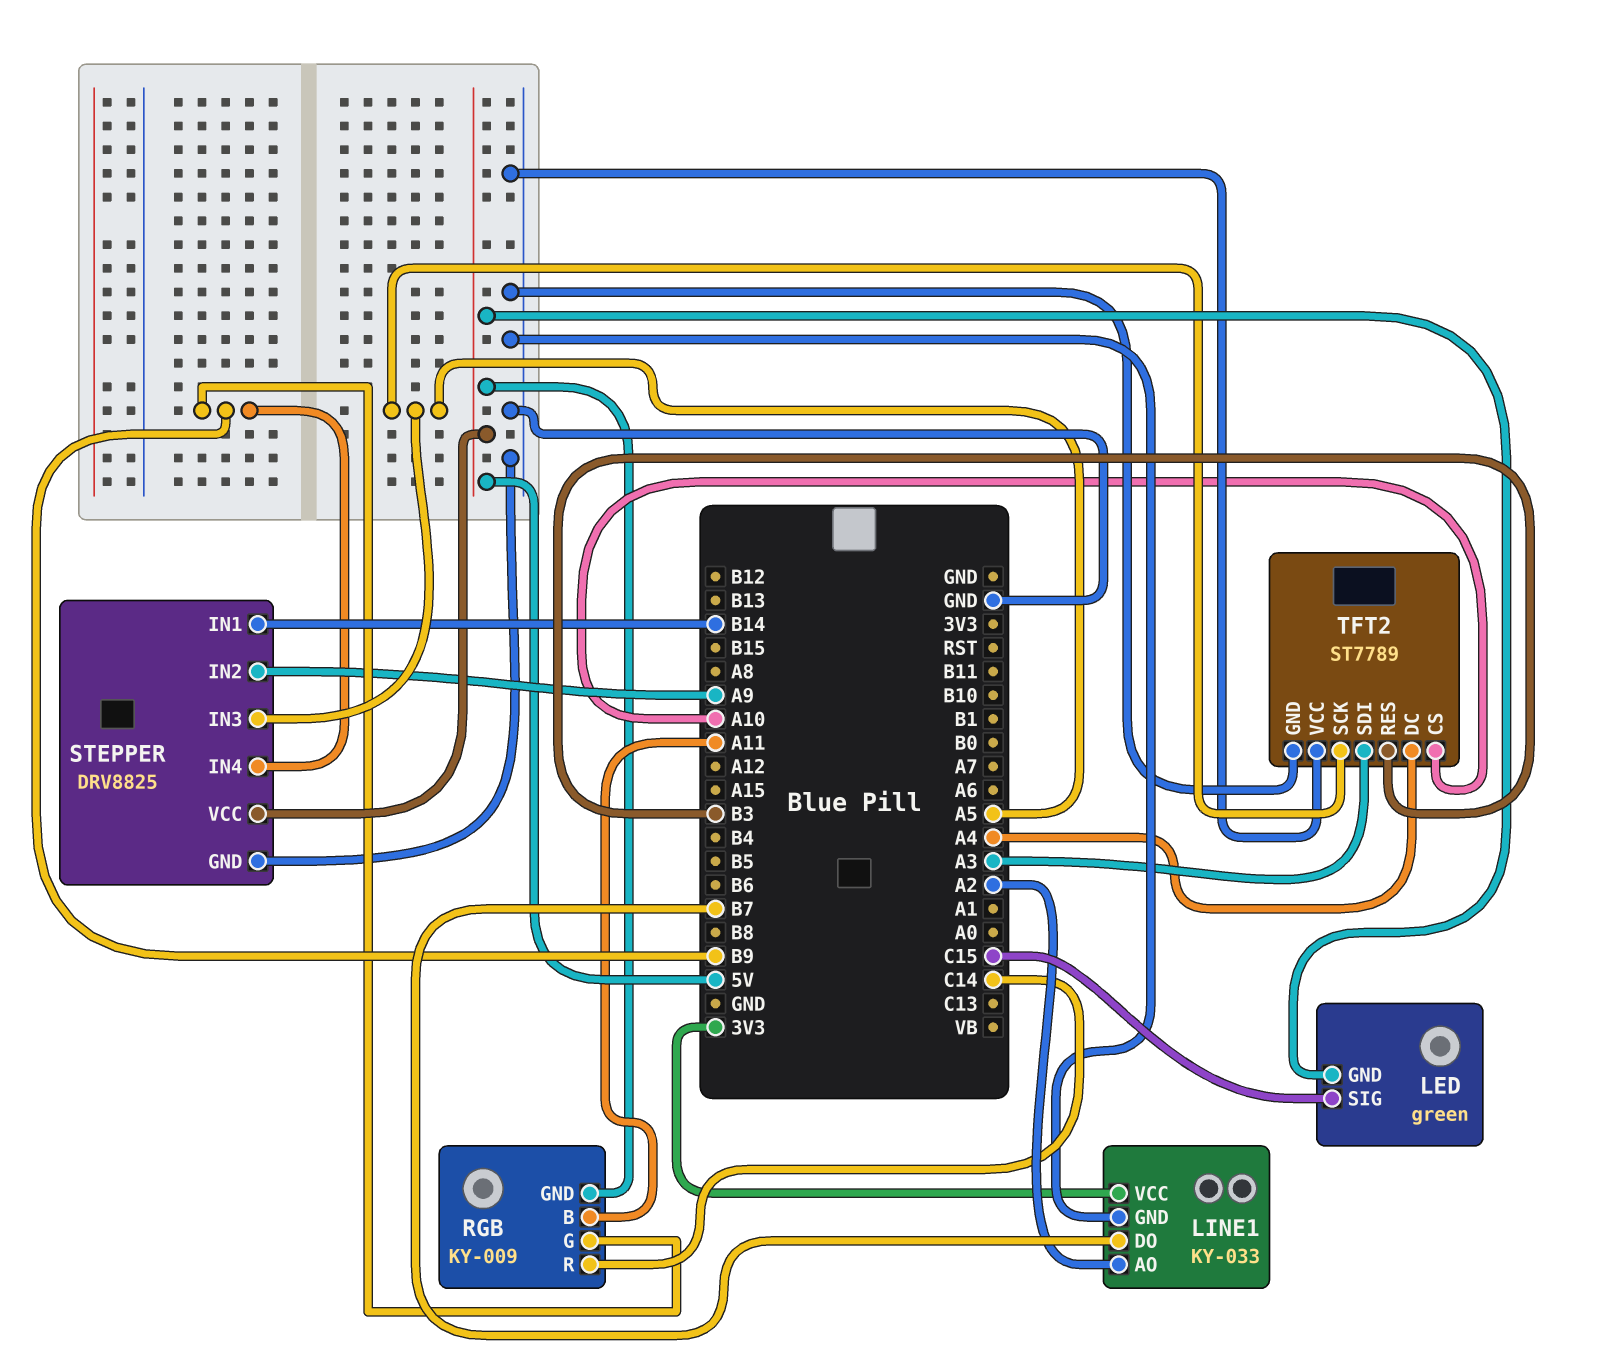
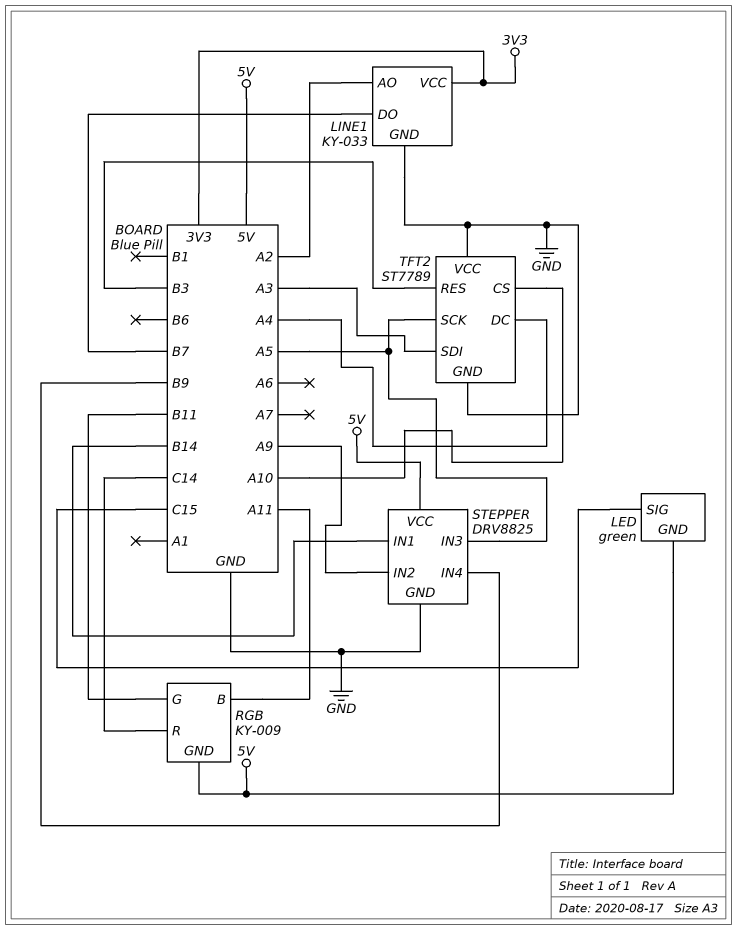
RGB pin G: B9 -> B11

